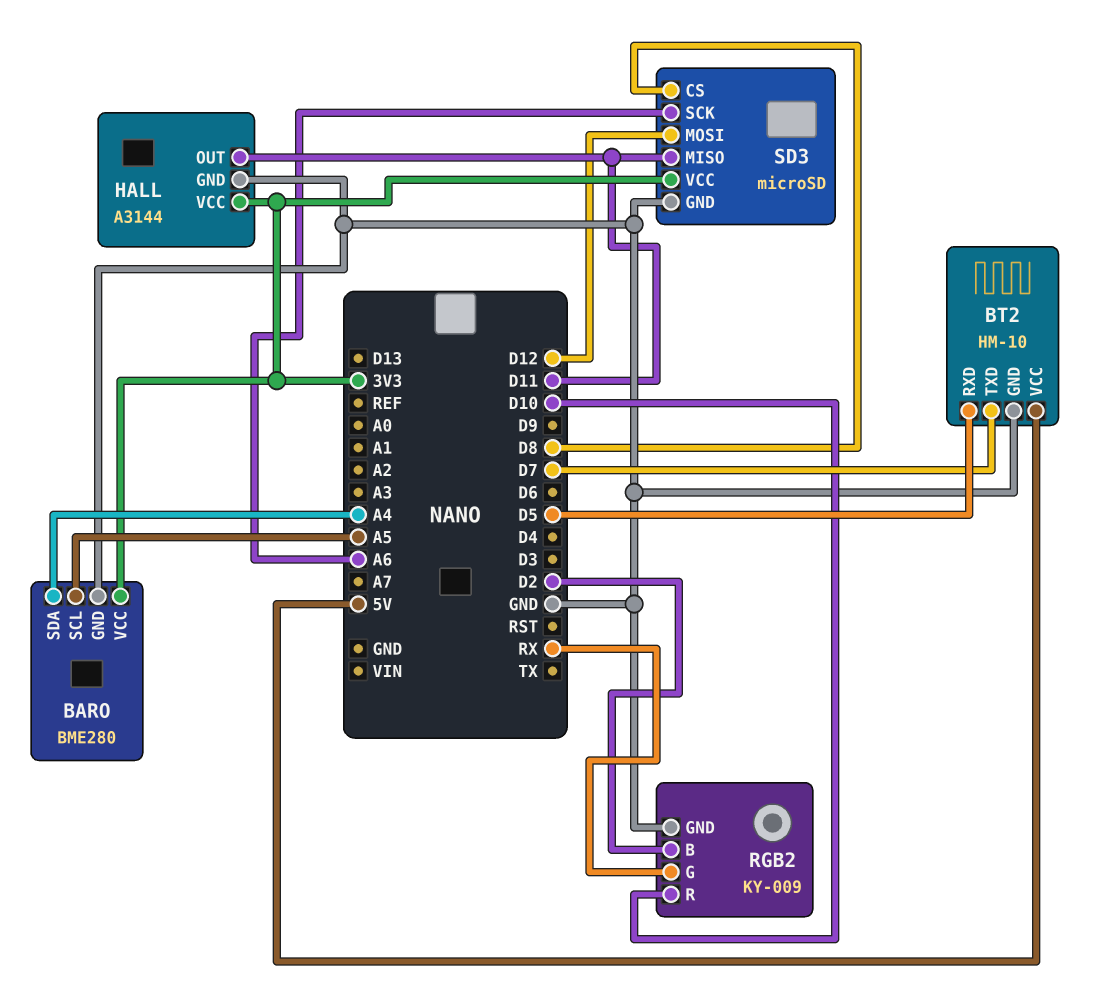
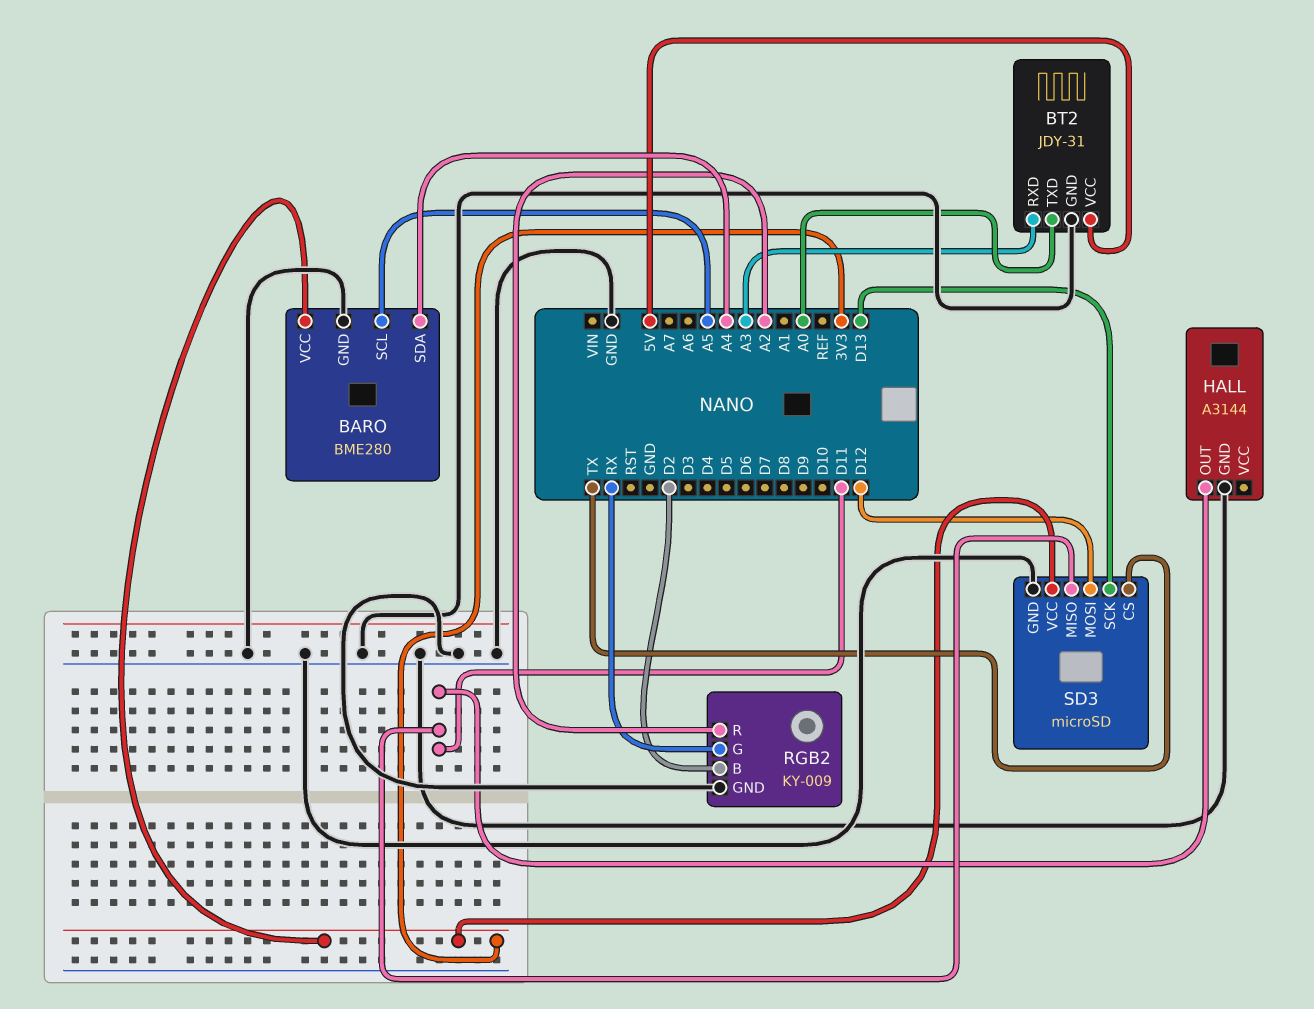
BT2: HM-10 -> JDY-31
BT2 pin RXD: D5 -> A3
BT2 pin TXD: D7 -> A0
HALL pin VCC: 3V3 -> none
RGB2 pin R: D10 -> A2
SD3 pin CS: D8 -> TX
SD3 pin SCK: A6 -> D13

